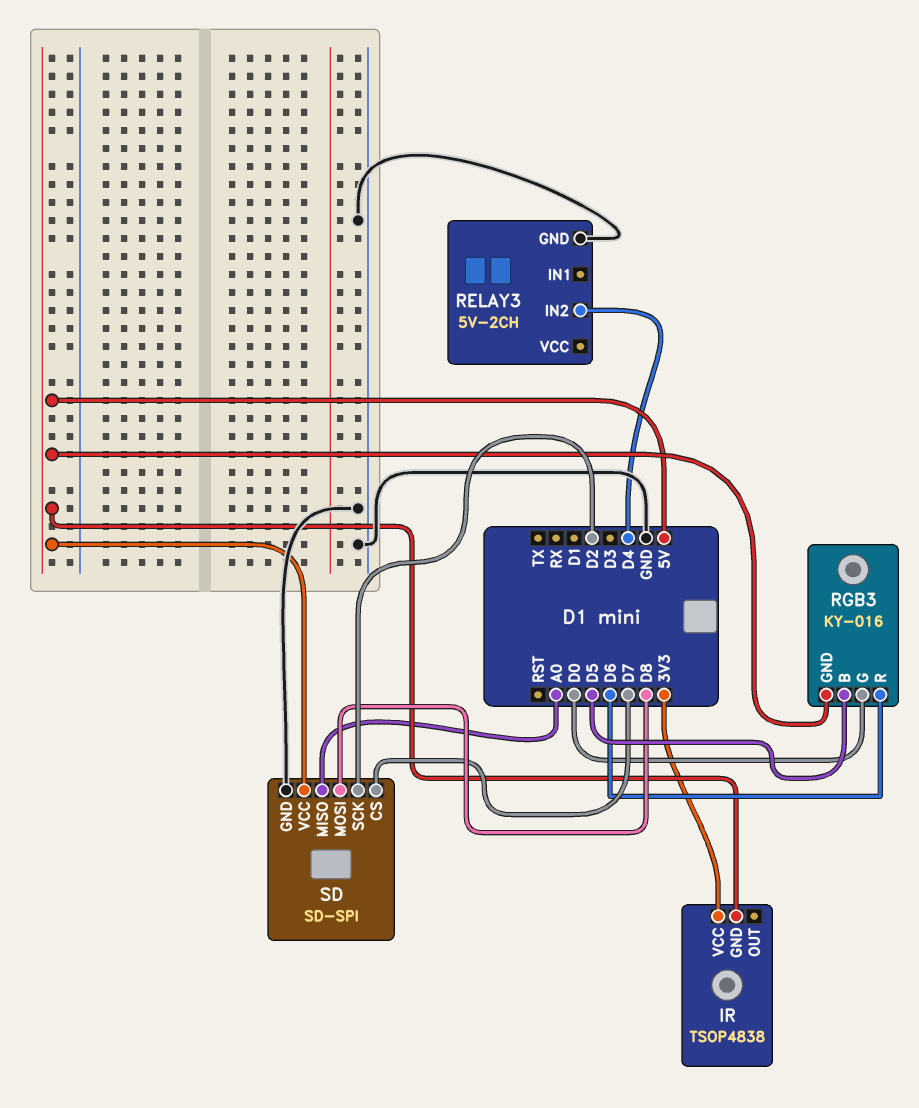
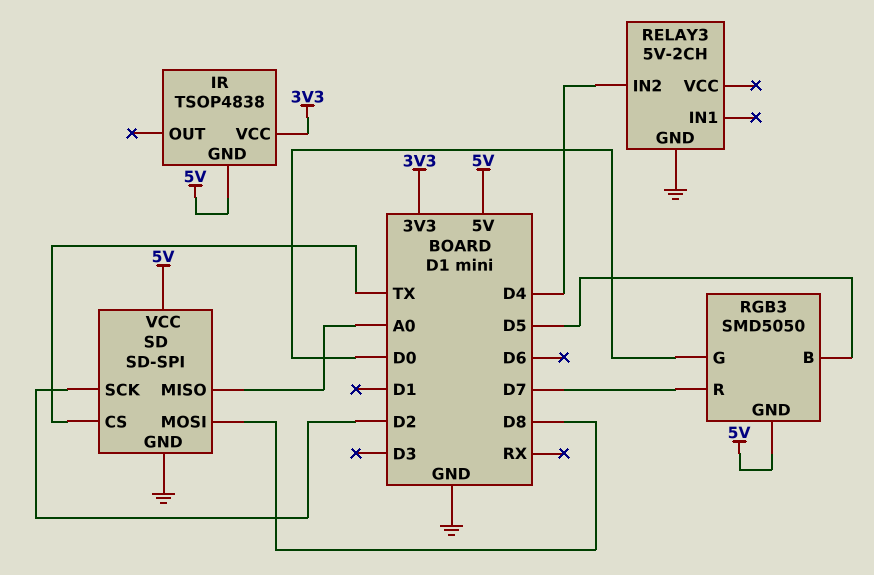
RGB3: KY-016 -> SMD5050
RGB3 pin R: D6 -> D7
SD pin CS: D7 -> TX

